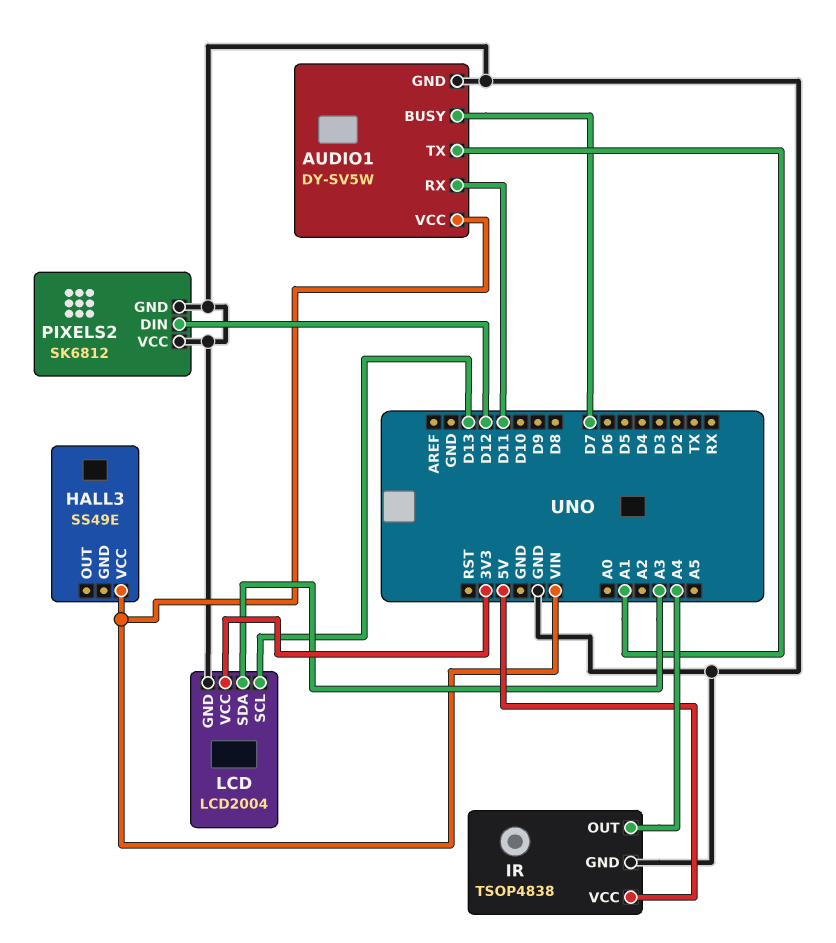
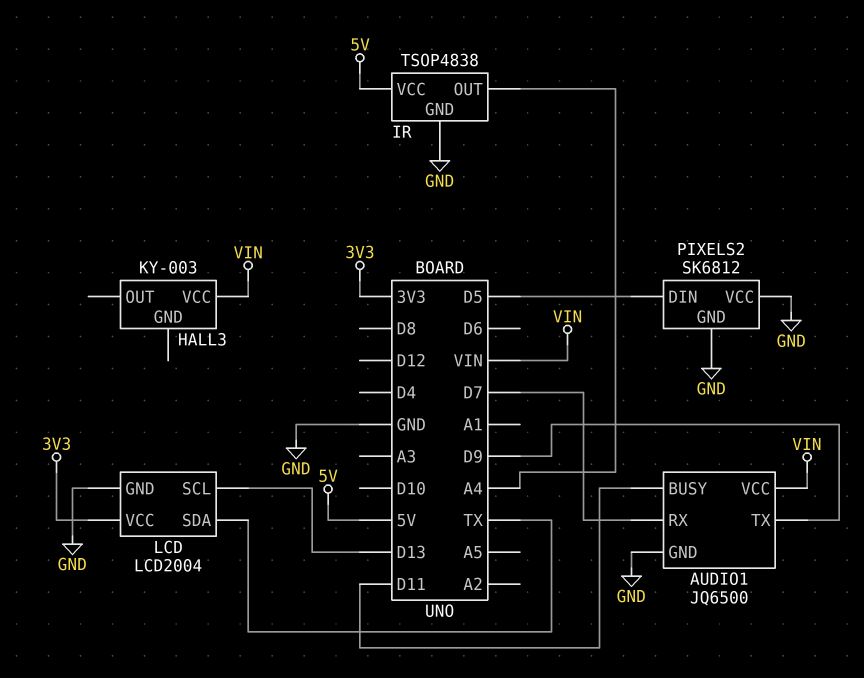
AUDIO1: DY-SV5W -> JQ6500
AUDIO1 pin BUSY: D7 -> D11
AUDIO1 pin RX: D11 -> D7
AUDIO1 pin TX: A1 -> D9
HALL3: SS49E -> KY-003
LCD pin SDA: A3 -> TX
PIXELS2 pin DIN: D12 -> D5

